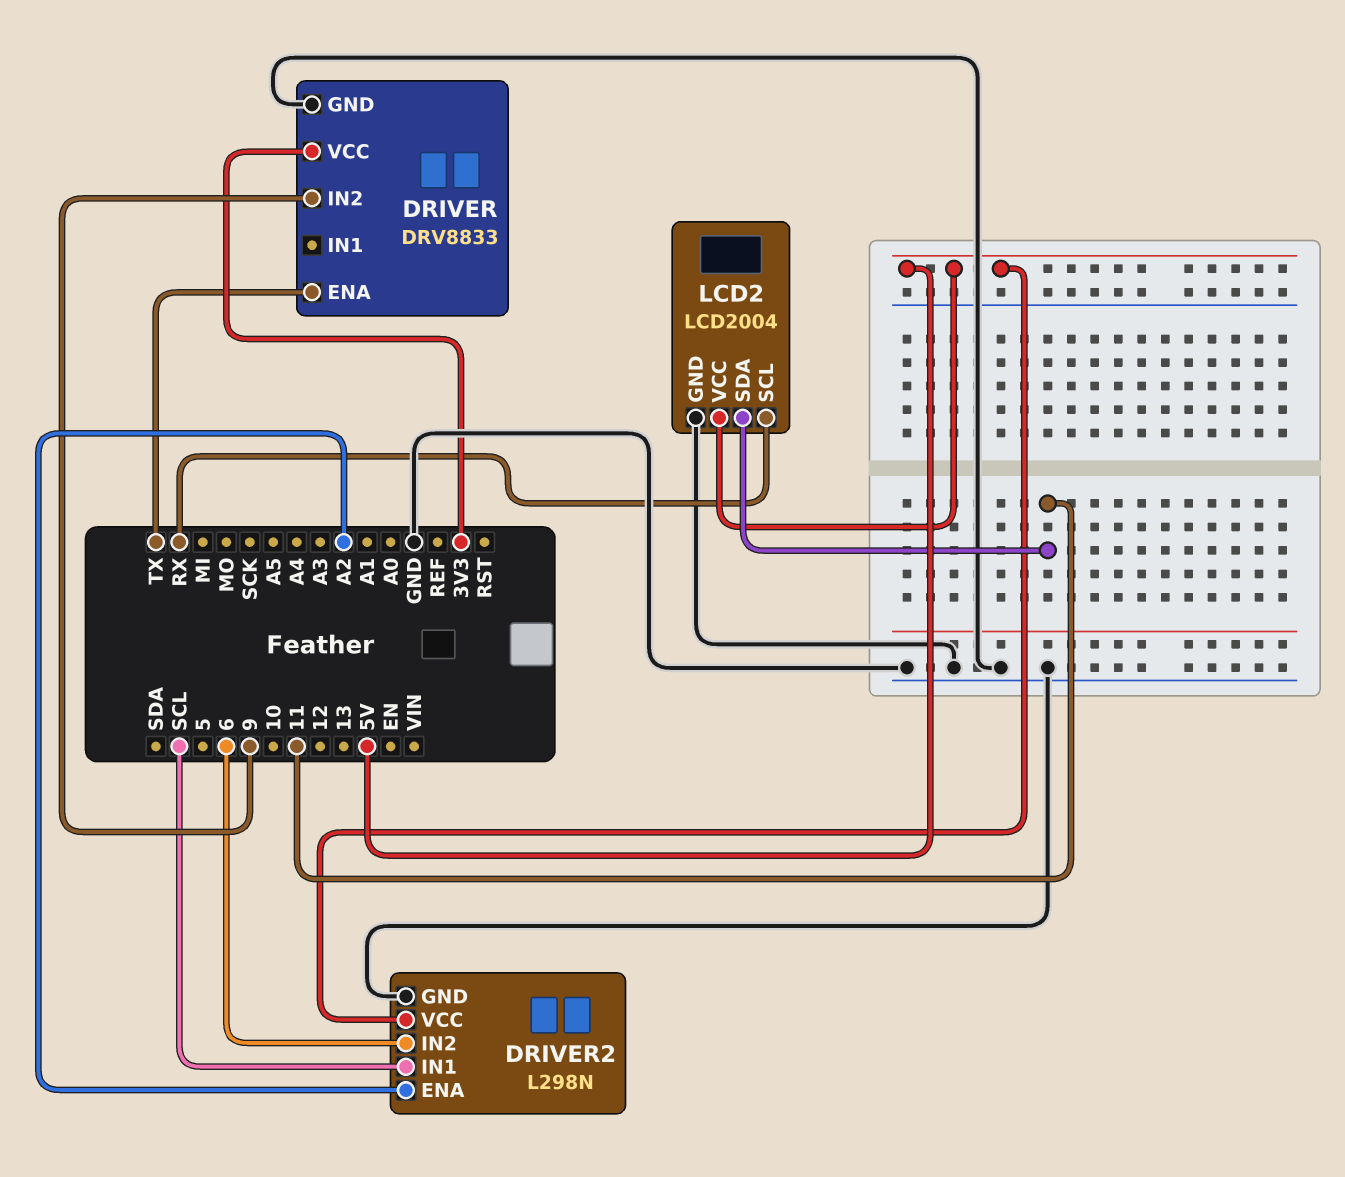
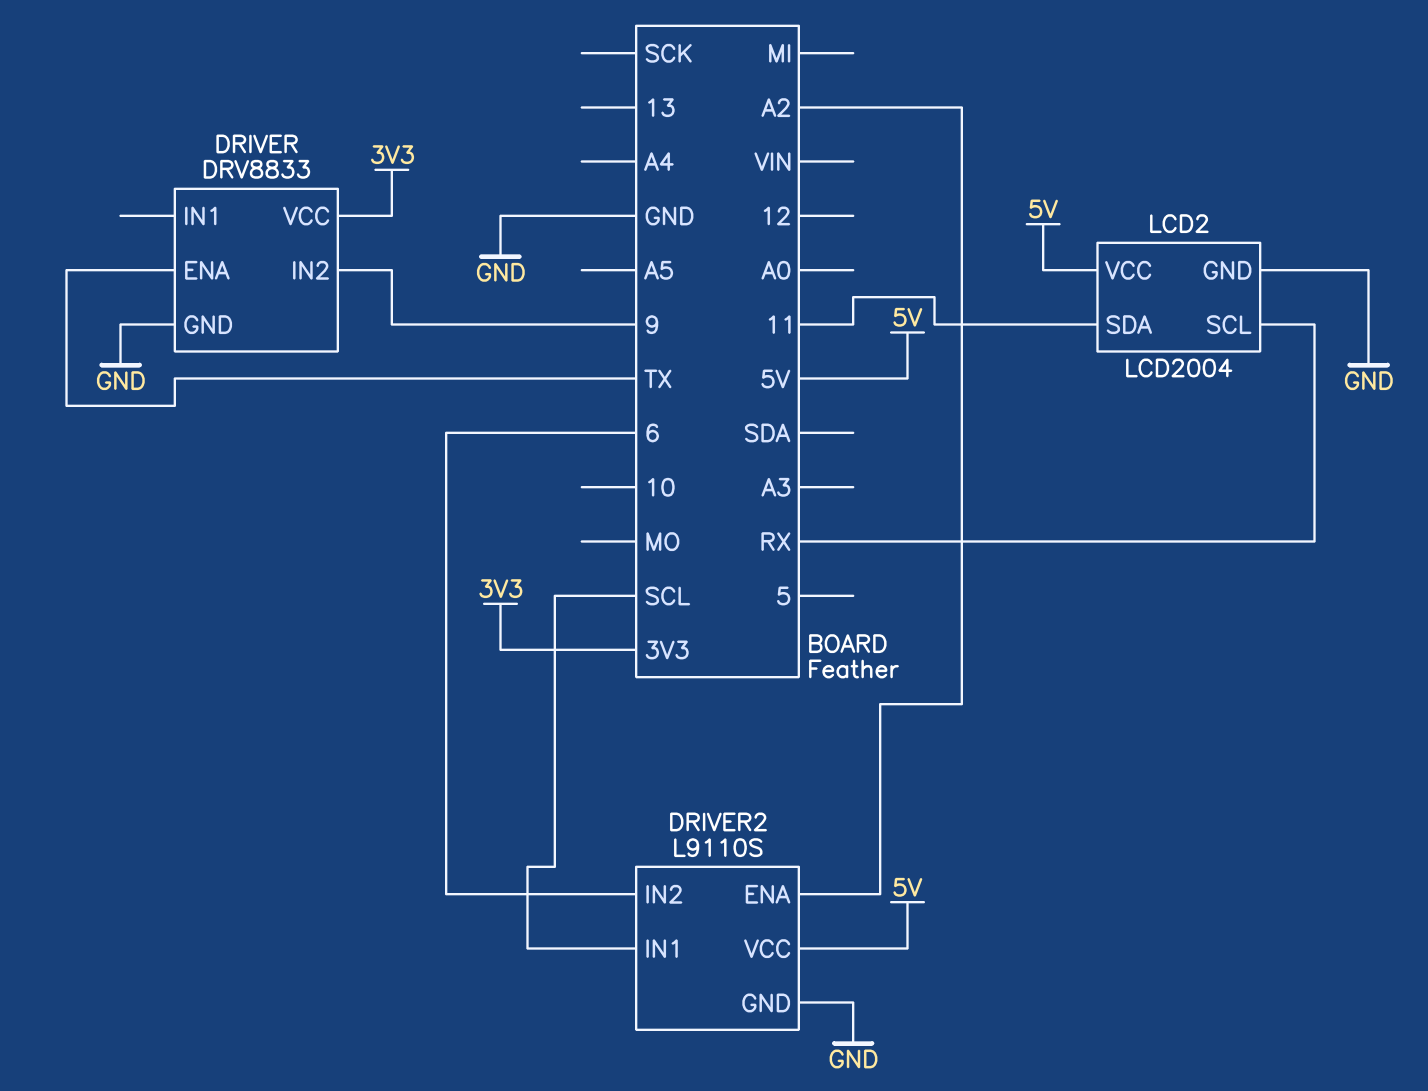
DRIVER2: L298N -> L9110S

